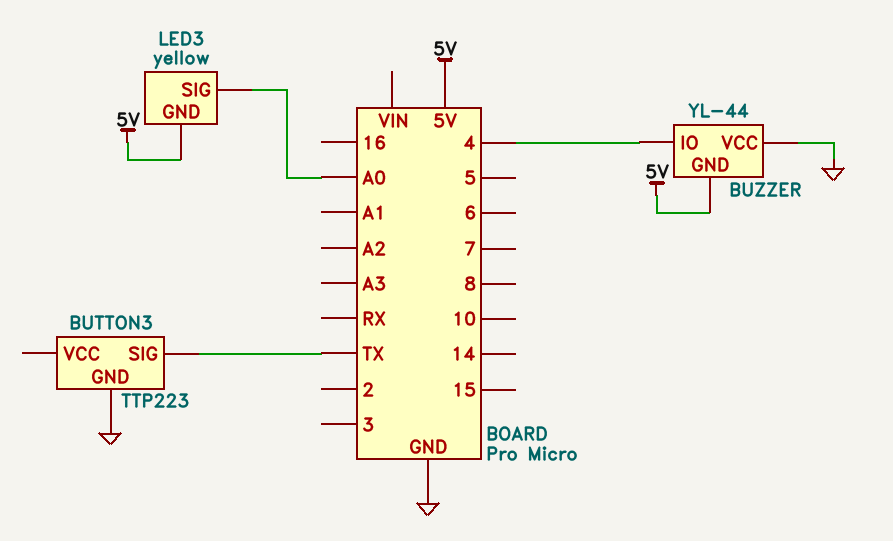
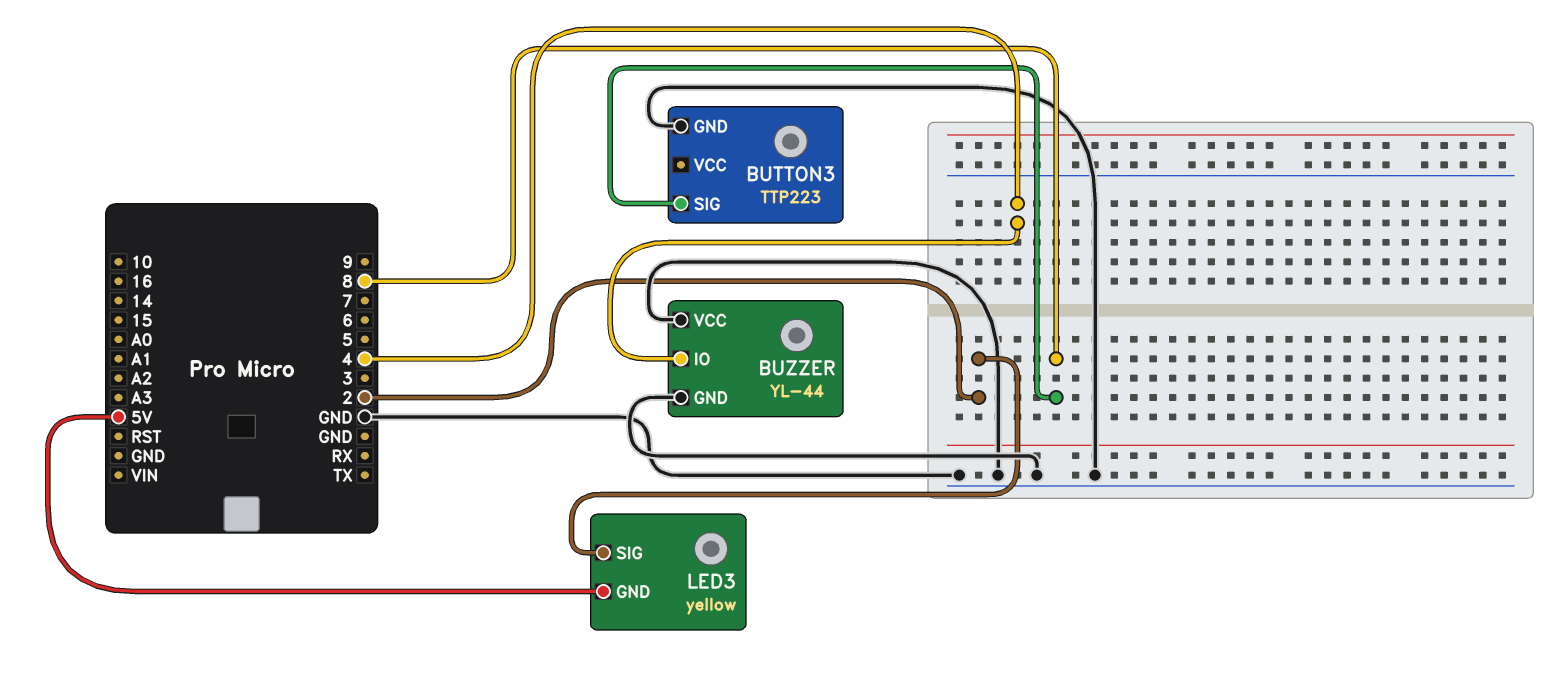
BUTTON3 pin SIG: TX -> 8
BUZZER pin GND: 5V -> GND
LED3 pin SIG: A0 -> 2

